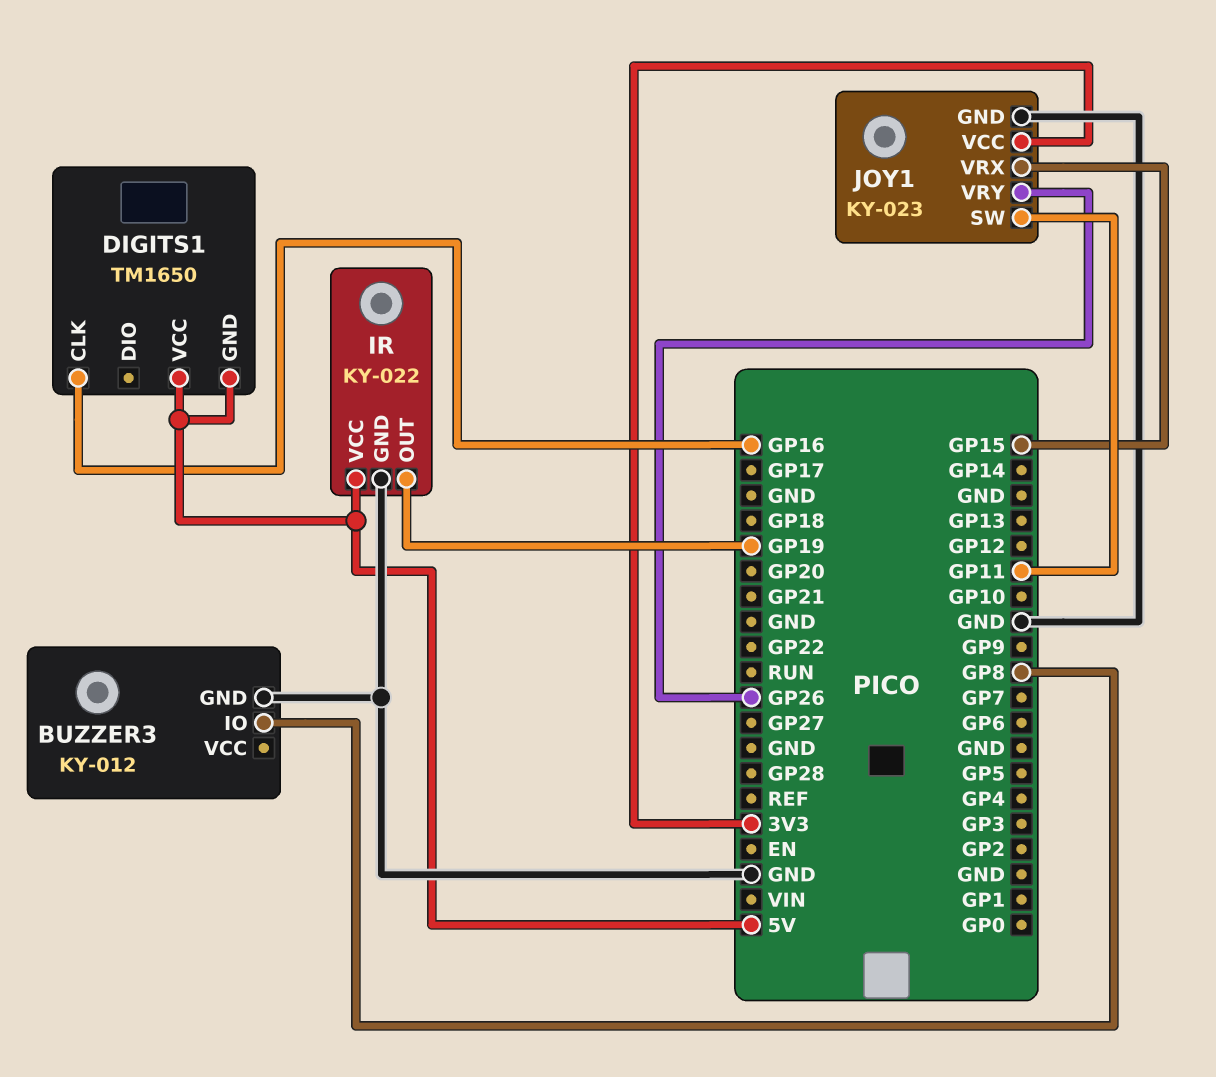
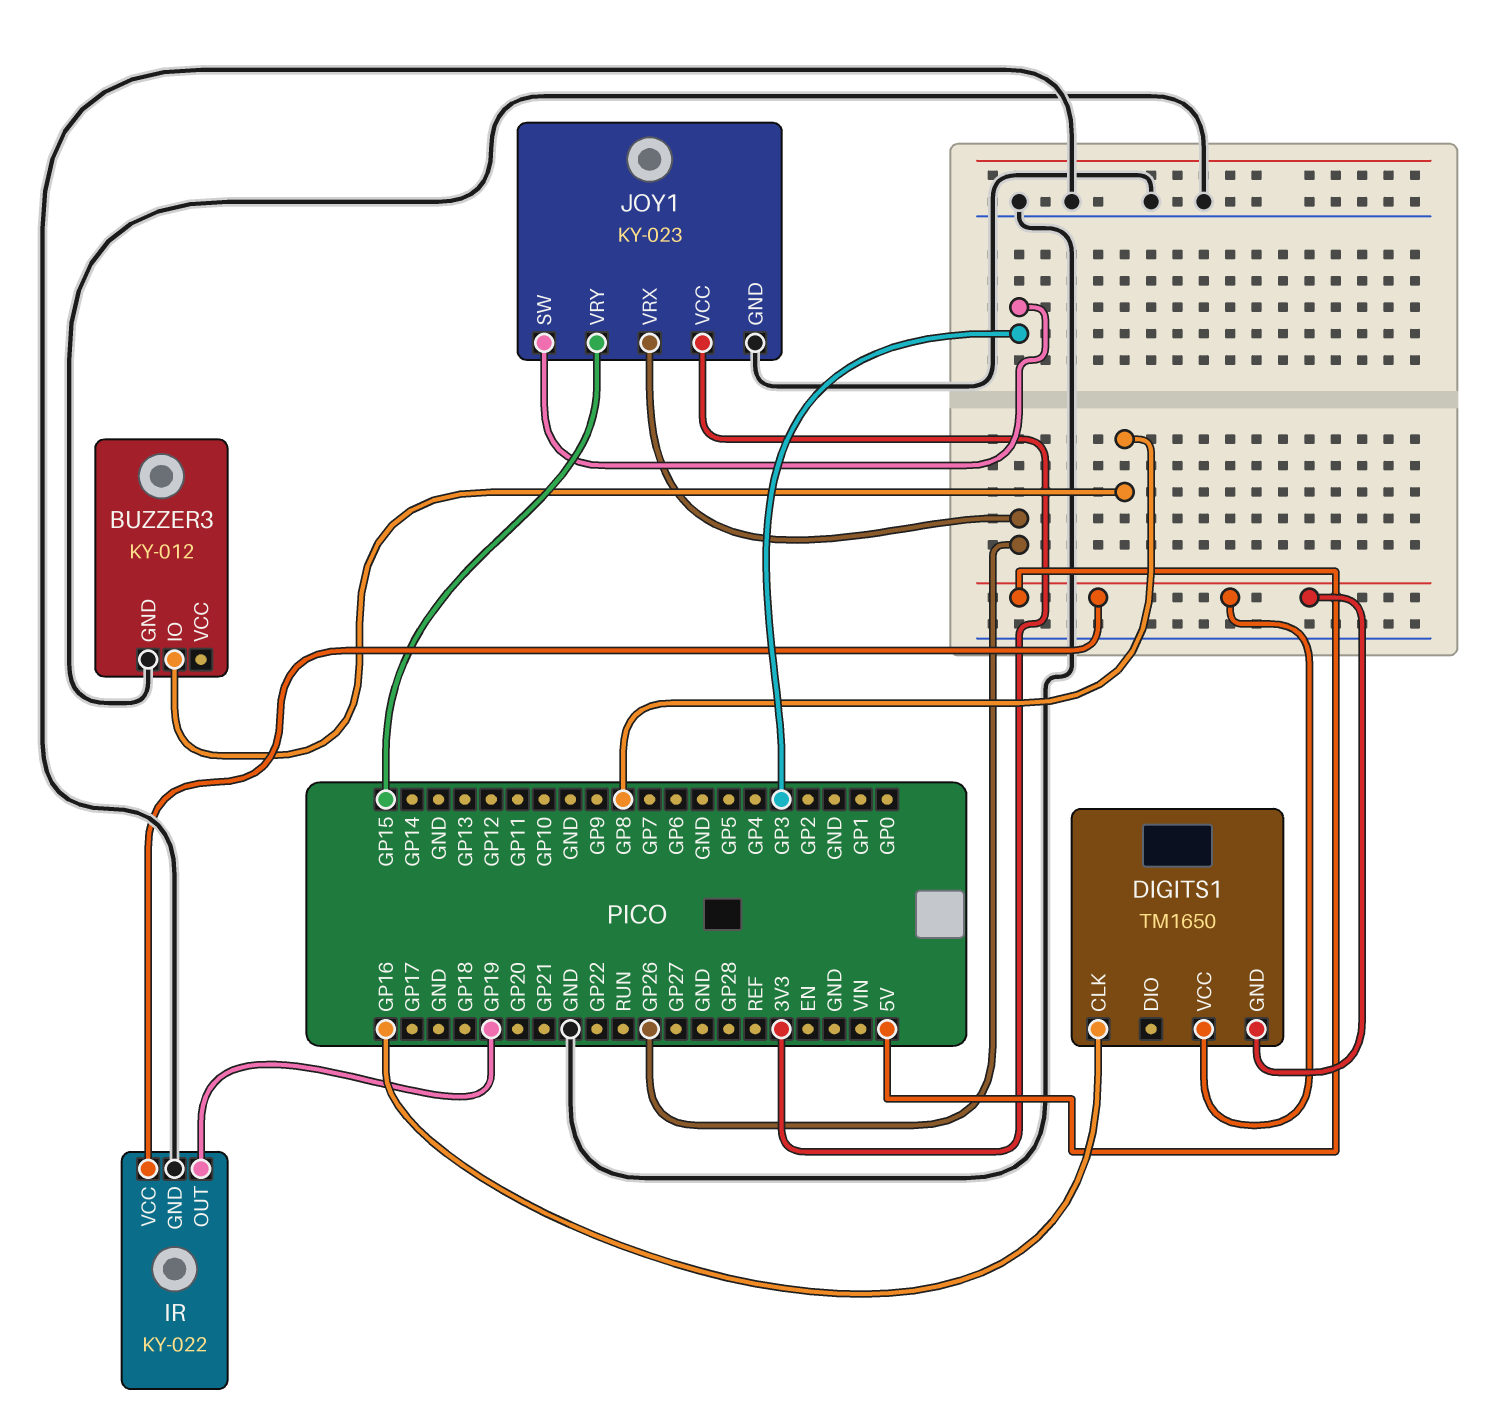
JOY1 pin SW: GP11 -> GP3
JOY1 pin VRX: GP15 -> GP26
JOY1 pin VRY: GP26 -> GP15

